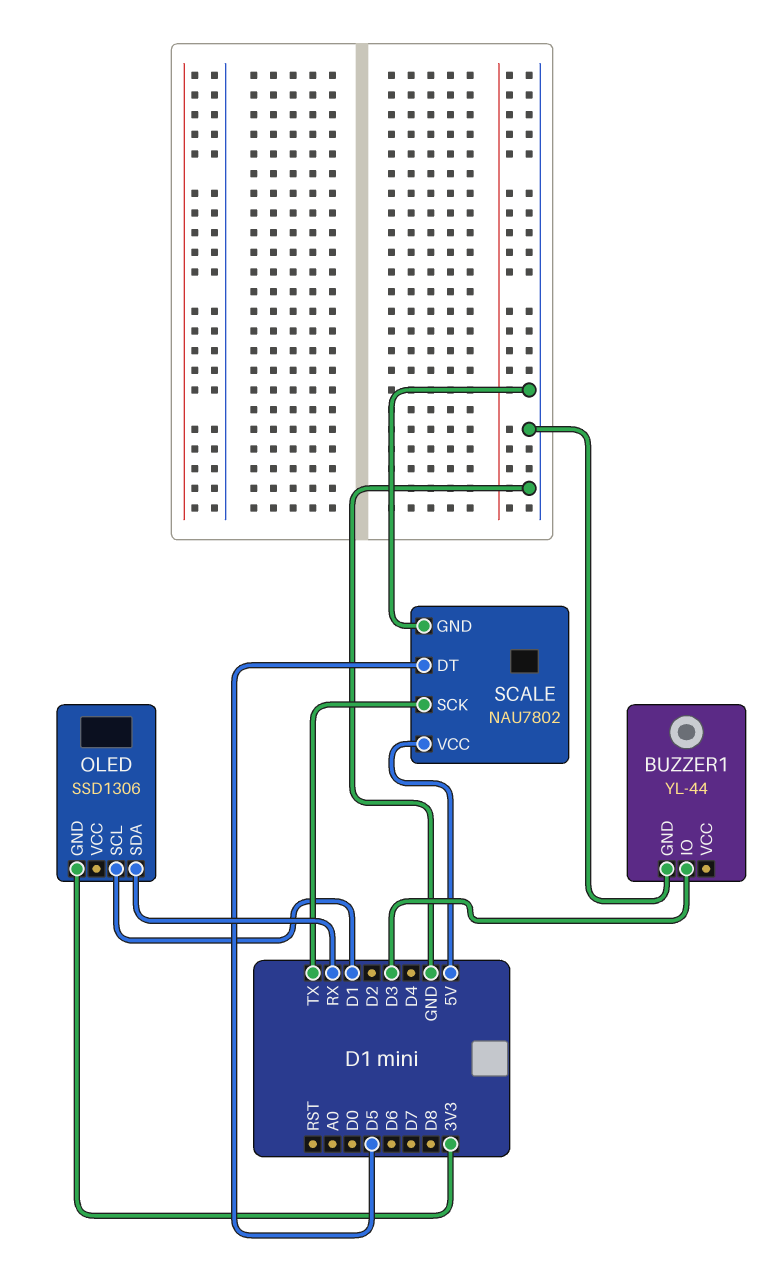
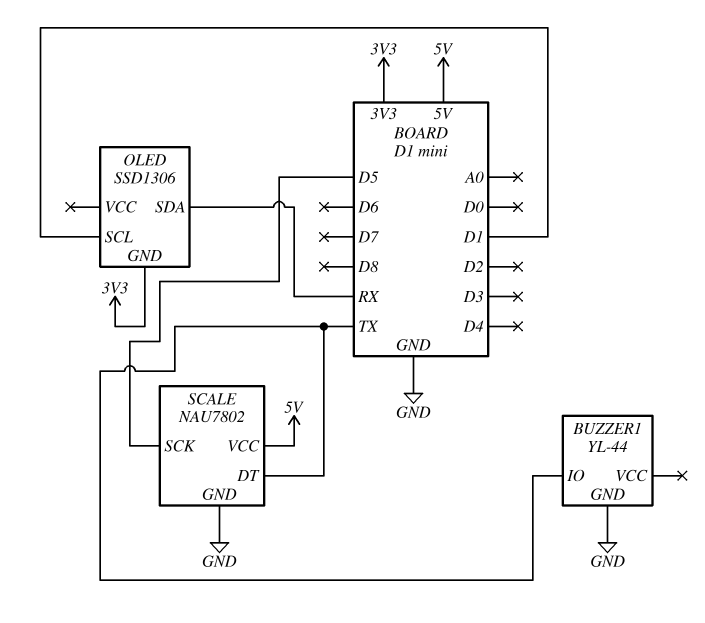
BUZZER1 pin IO: D3 -> TX
SCALE pin DT: D5 -> TX
SCALE pin SCK: TX -> D5

